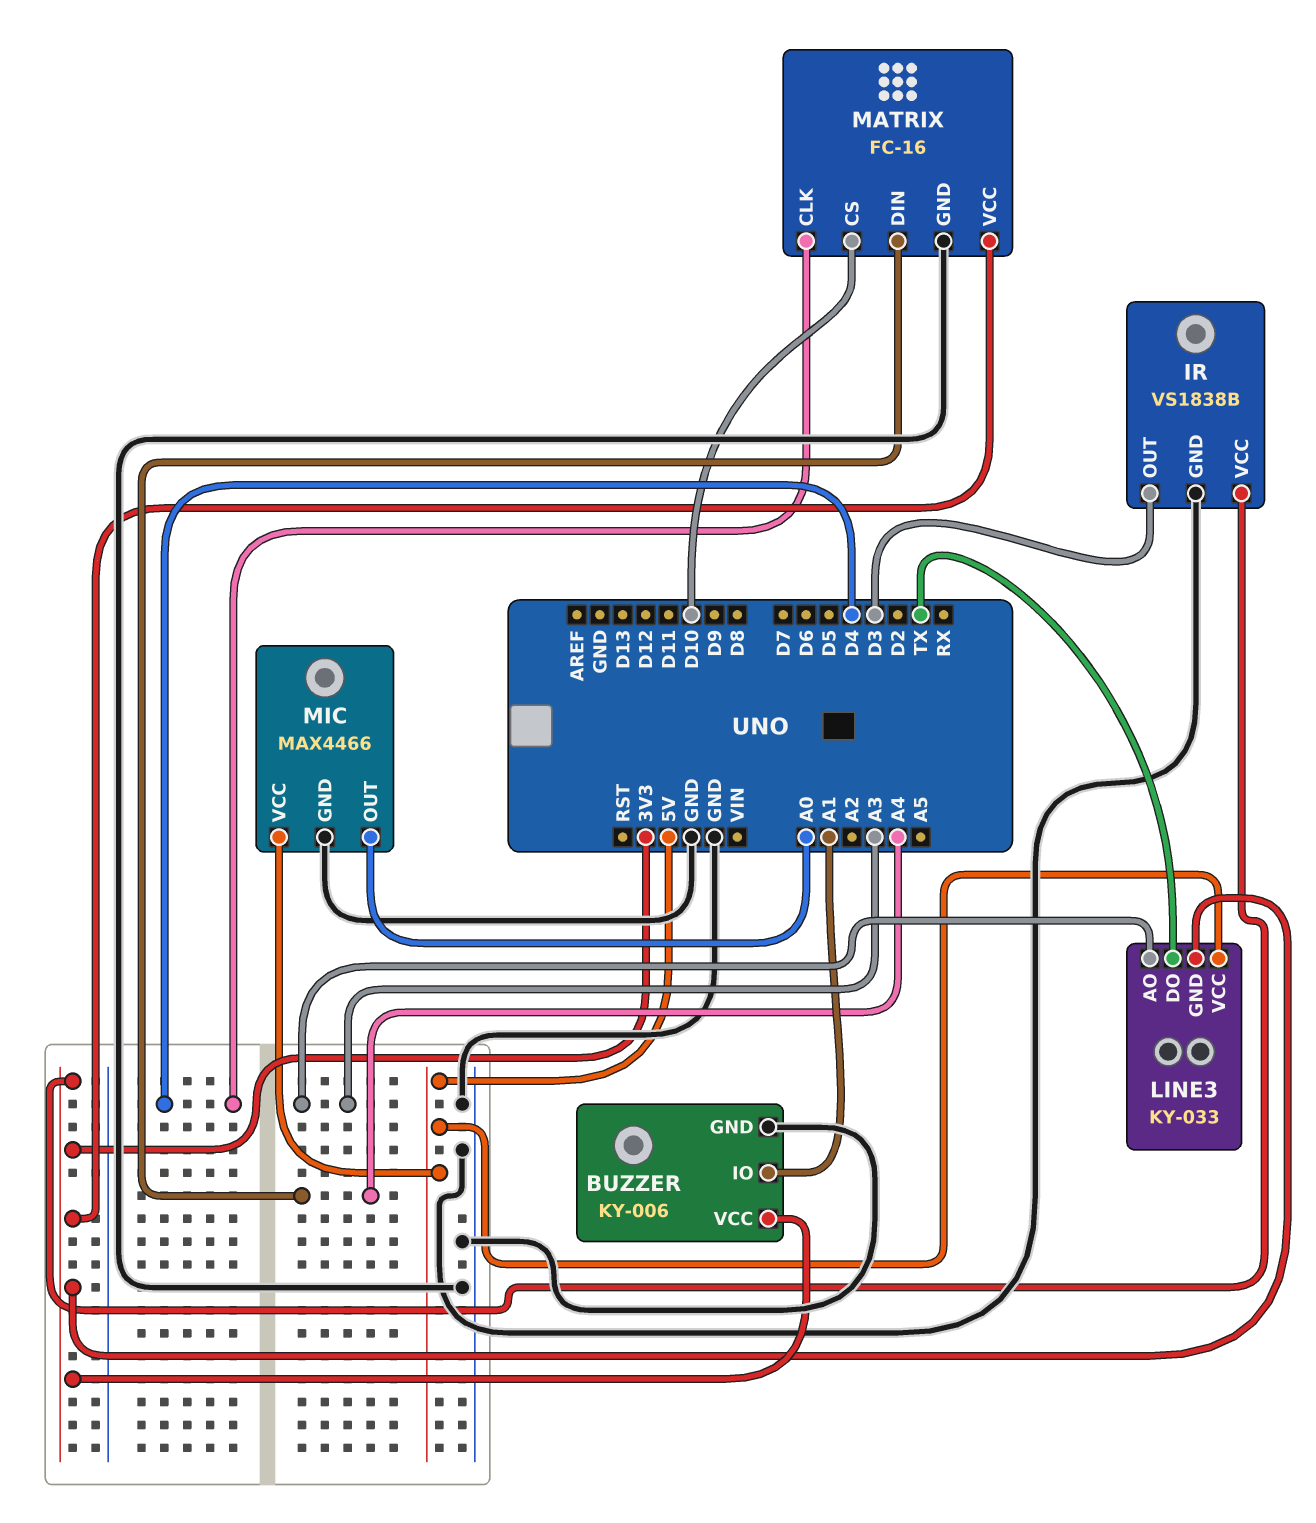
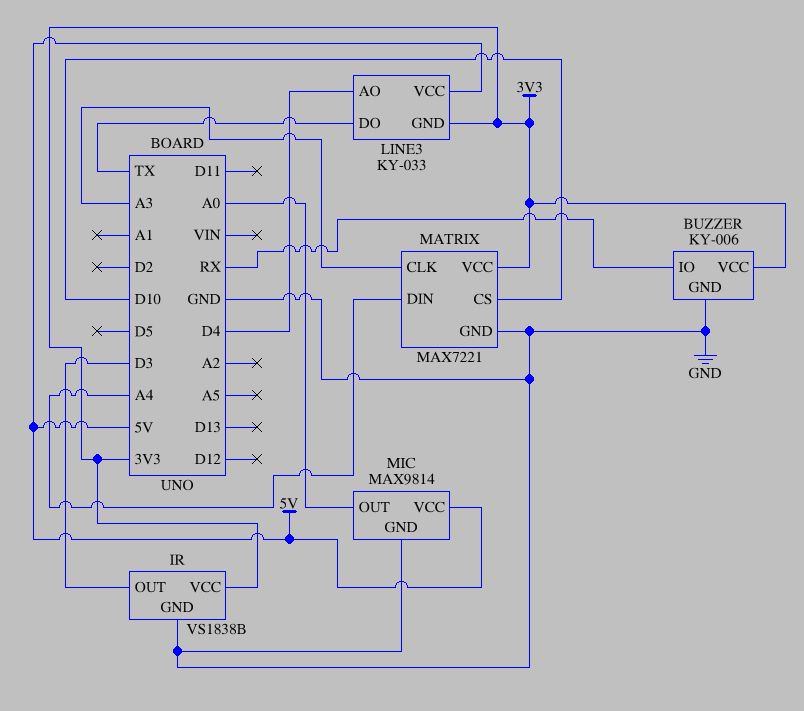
BUZZER pin IO: A1 -> RX
LINE3 pin AO: A3 -> D4
MATRIX: FC-16 -> MAX7221
MATRIX pin CLK: D4 -> A3
MIC: MAX4466 -> MAX9814

